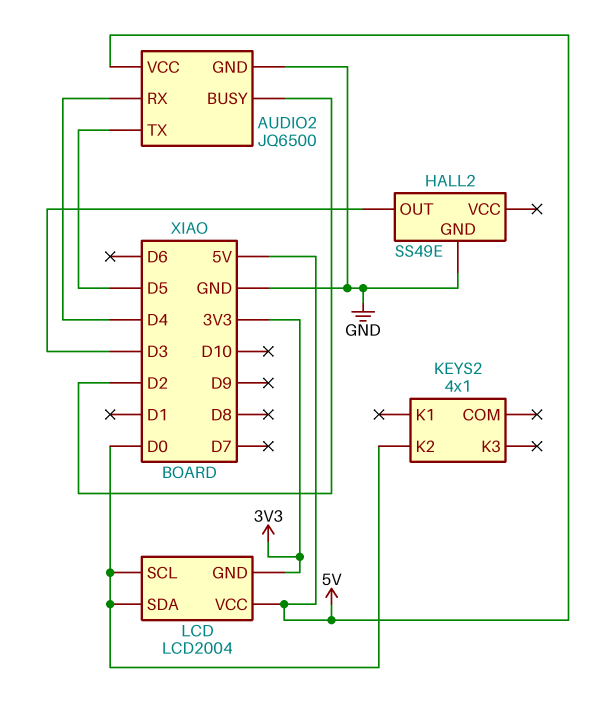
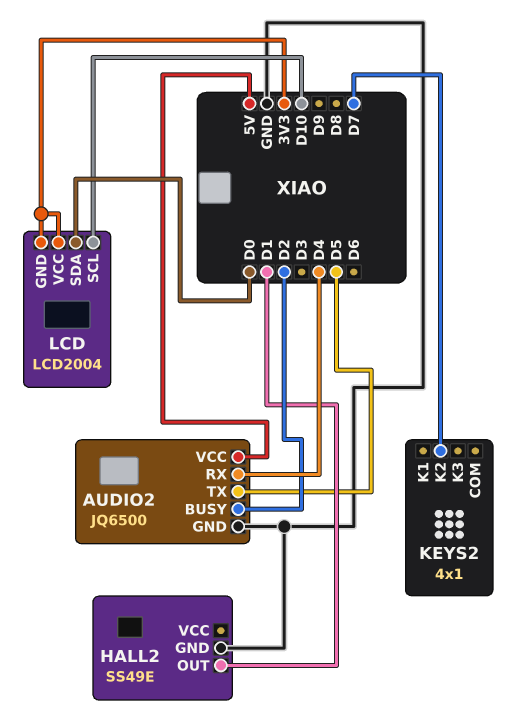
HALL2 pin OUT: D3 -> D1
KEYS2 pin K2: D0 -> D7
LCD pin SCL: D0 -> D10
LCD pin VCC: 5V -> 3V3

